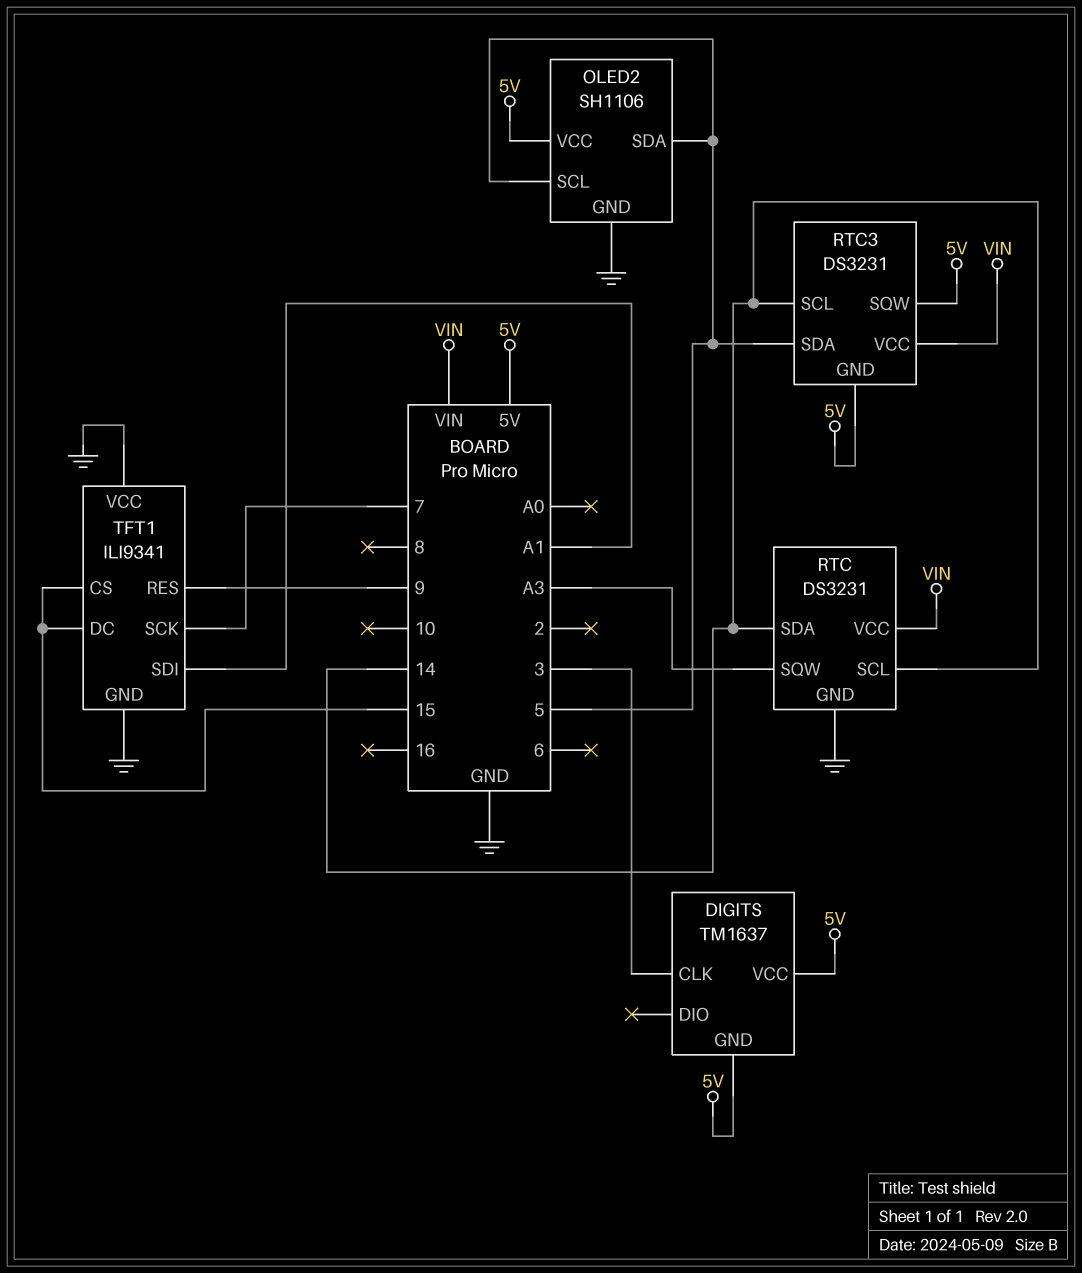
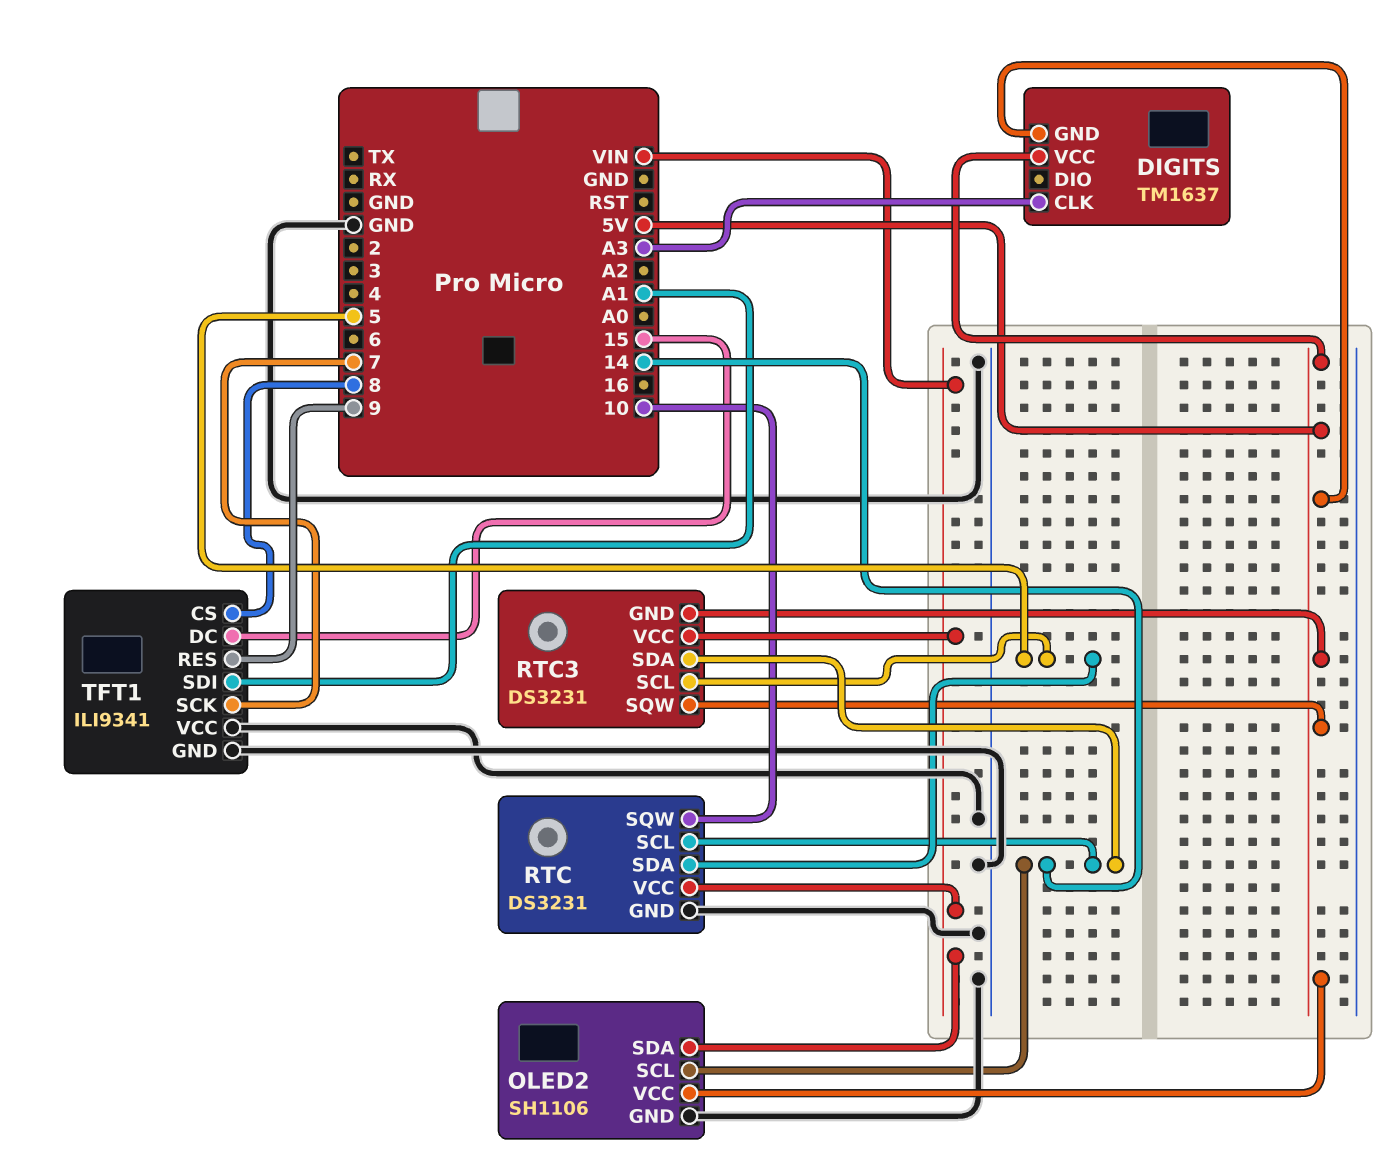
DIGITS pin CLK: 3 -> A3
OLED2 pin SCL: 5 -> 14
OLED2 pin SDA: 5 -> VIN
RTC pin SDA: 14 -> 5
RTC pin SQW: A3 -> 10
RTC3 pin SCL: 14 -> 5
RTC3 pin SDA: 5 -> 14
TFT1 pin CS: 15 -> 8

